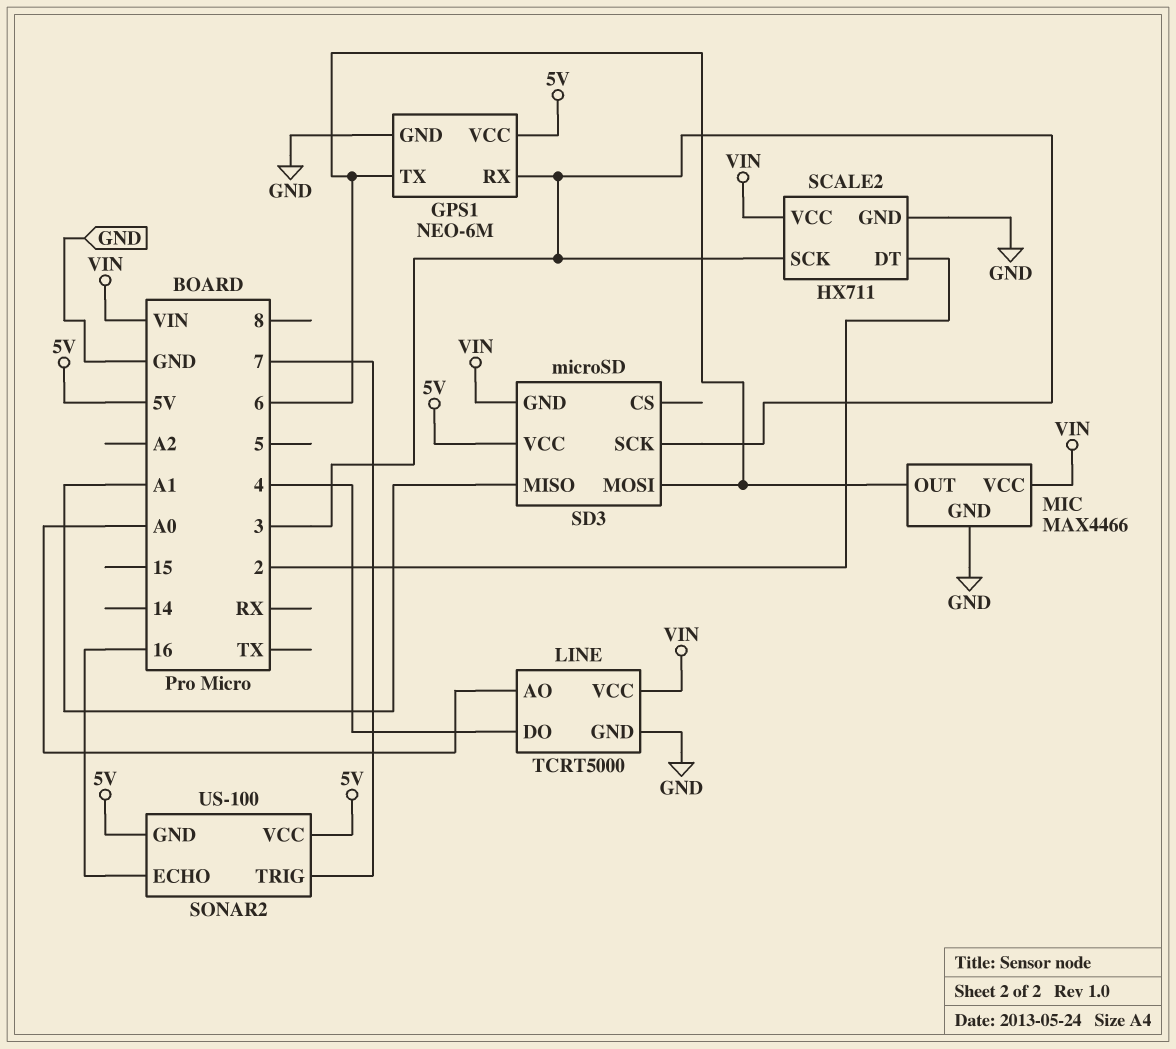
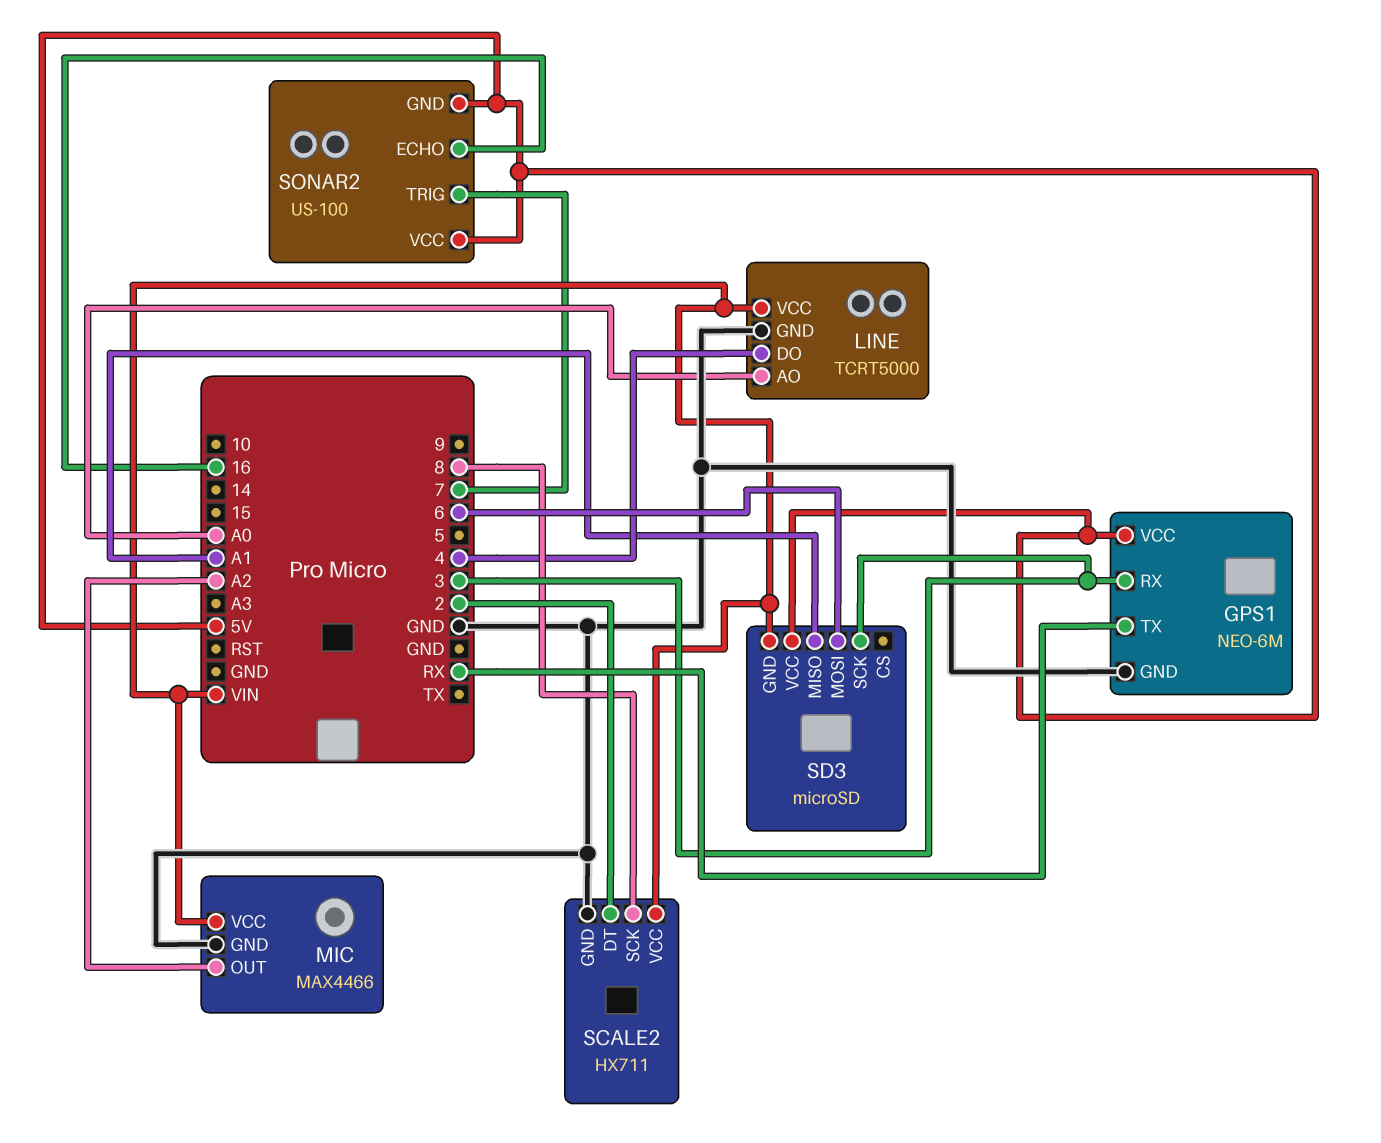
GPS1 pin TX: 6 -> RX
MIC pin OUT: 6 -> A2
SCALE2 pin SCK: 3 -> 8

